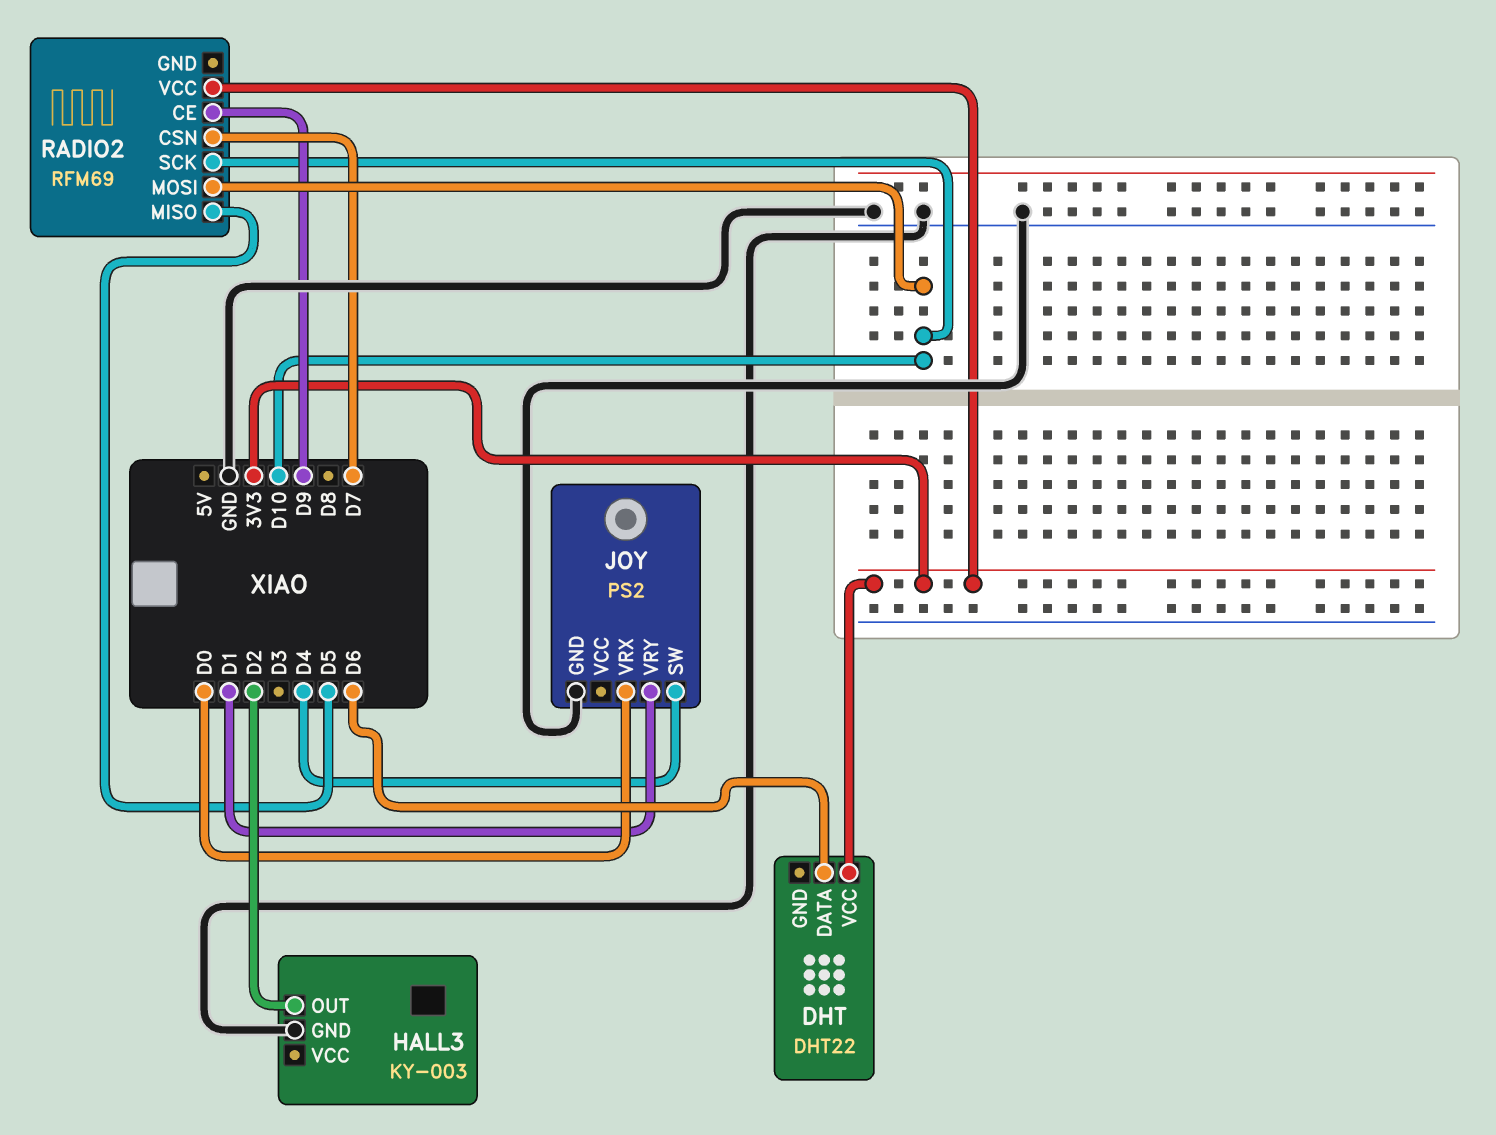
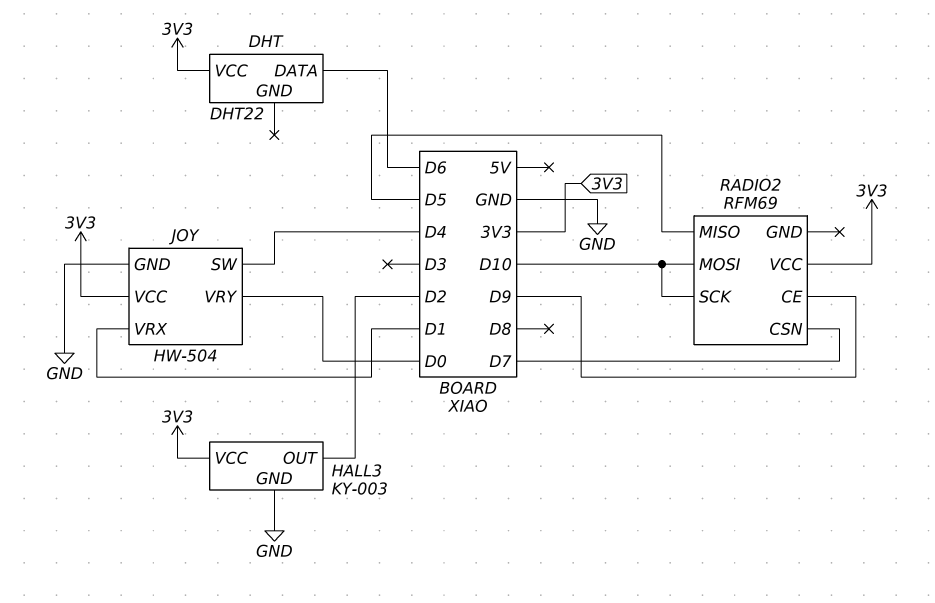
HALL3 pin VCC: none -> 3V3
JOY: PS2 -> HW-504
JOY pin VCC: none -> 3V3
JOY pin VRX: D0 -> D1
JOY pin VRY: D1 -> D0

